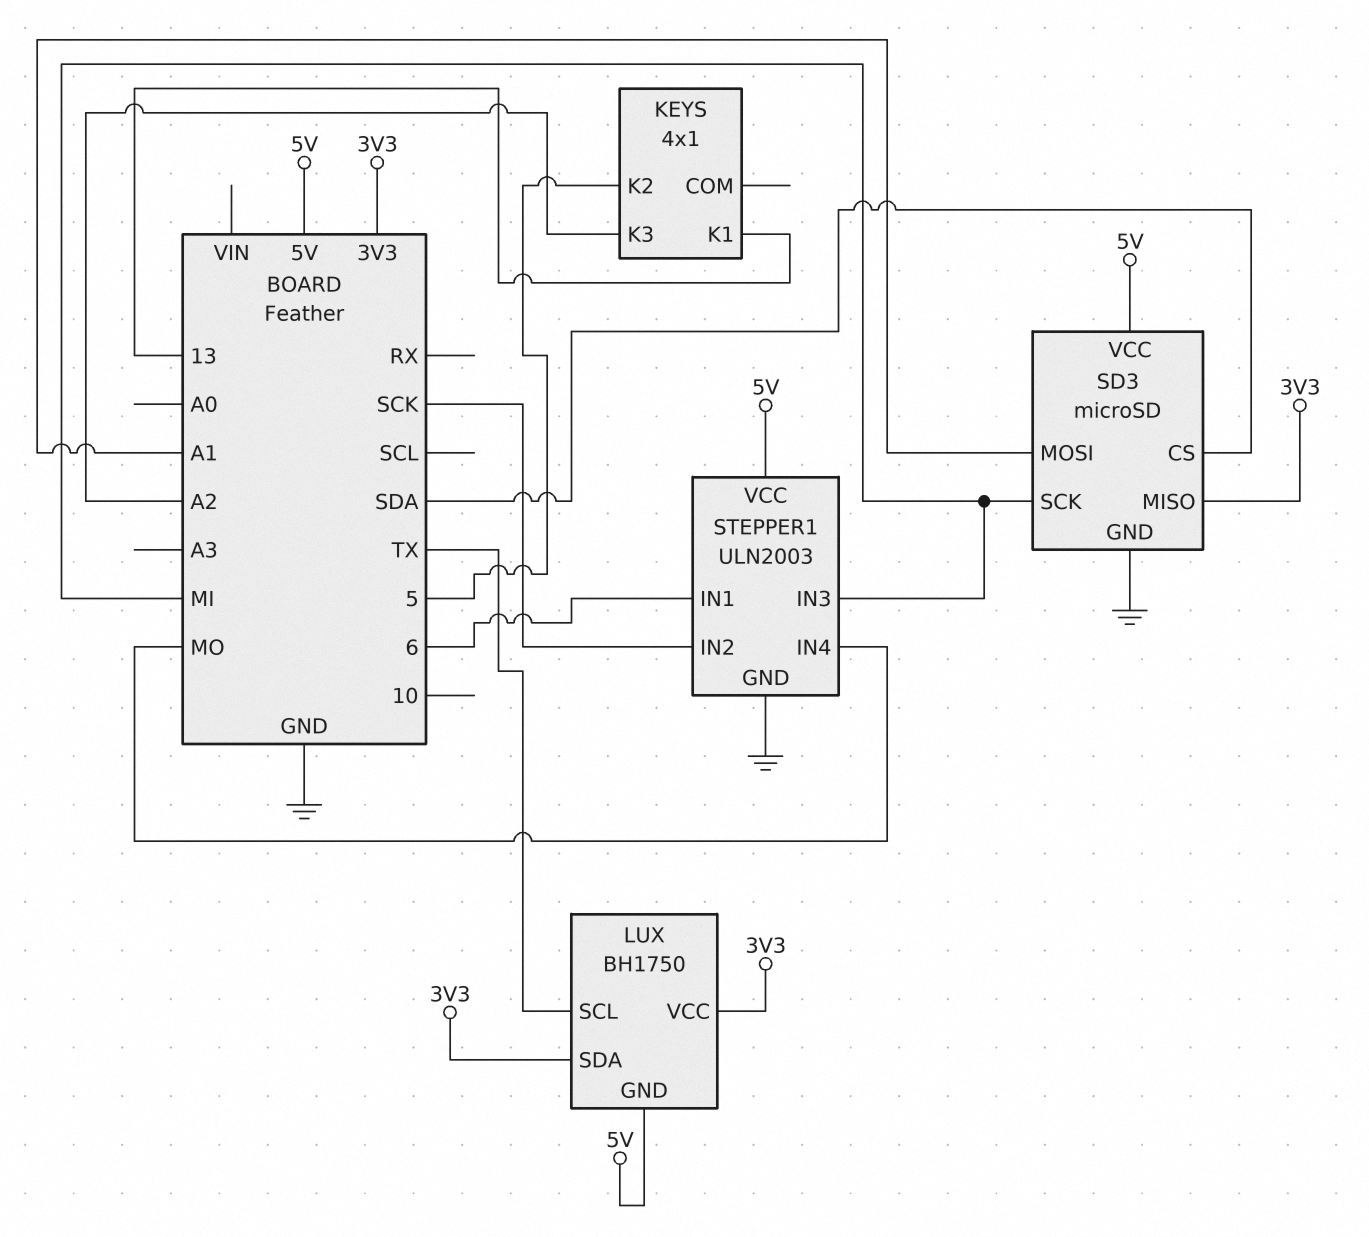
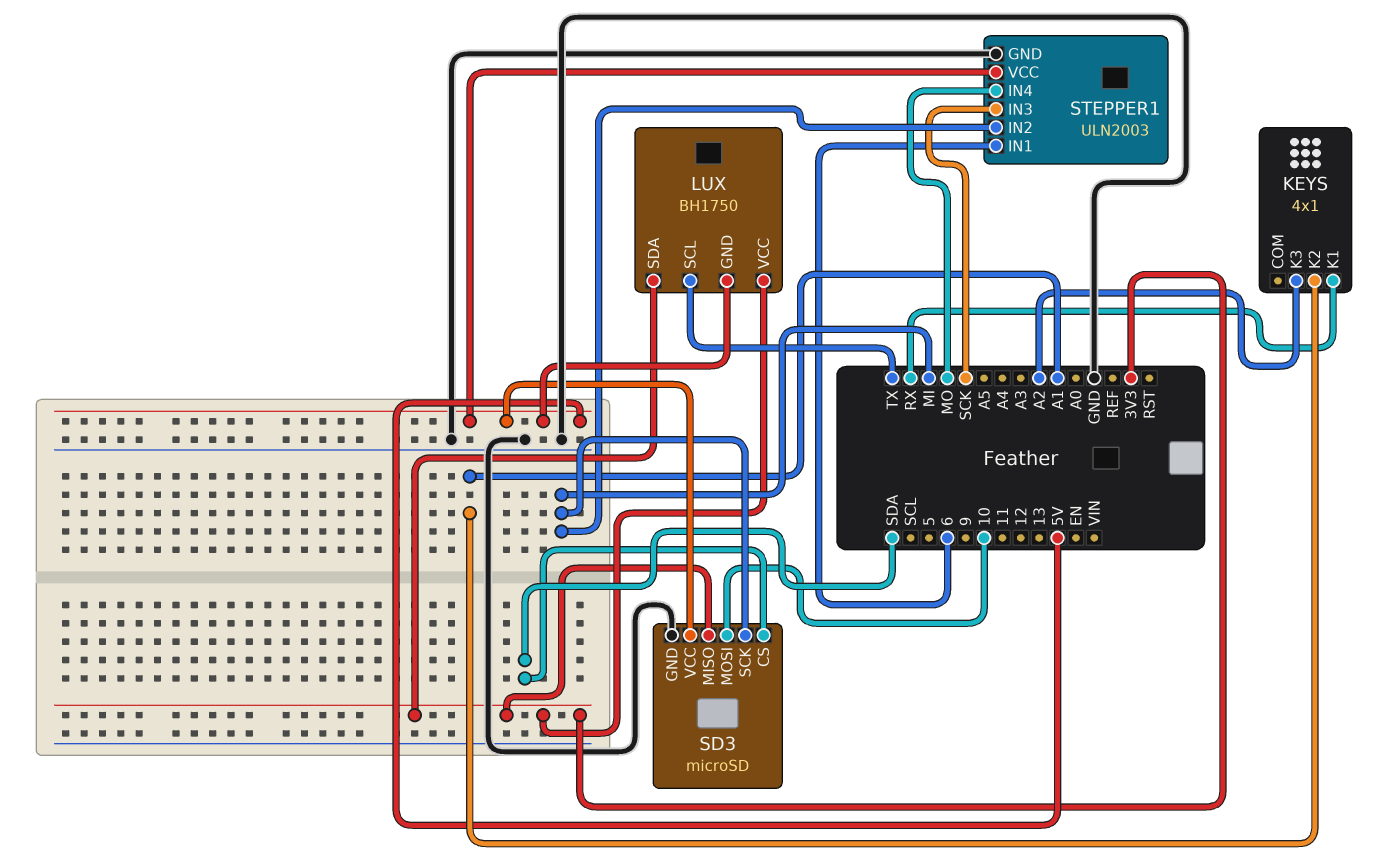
KEYS pin K1: 13 -> RX
KEYS pin K2: 5 -> A1
SD3 pin MOSI: A1 -> 10
STEPPER1 pin IN2: SCK -> MI
STEPPER1 pin IN3: MI -> SCK

